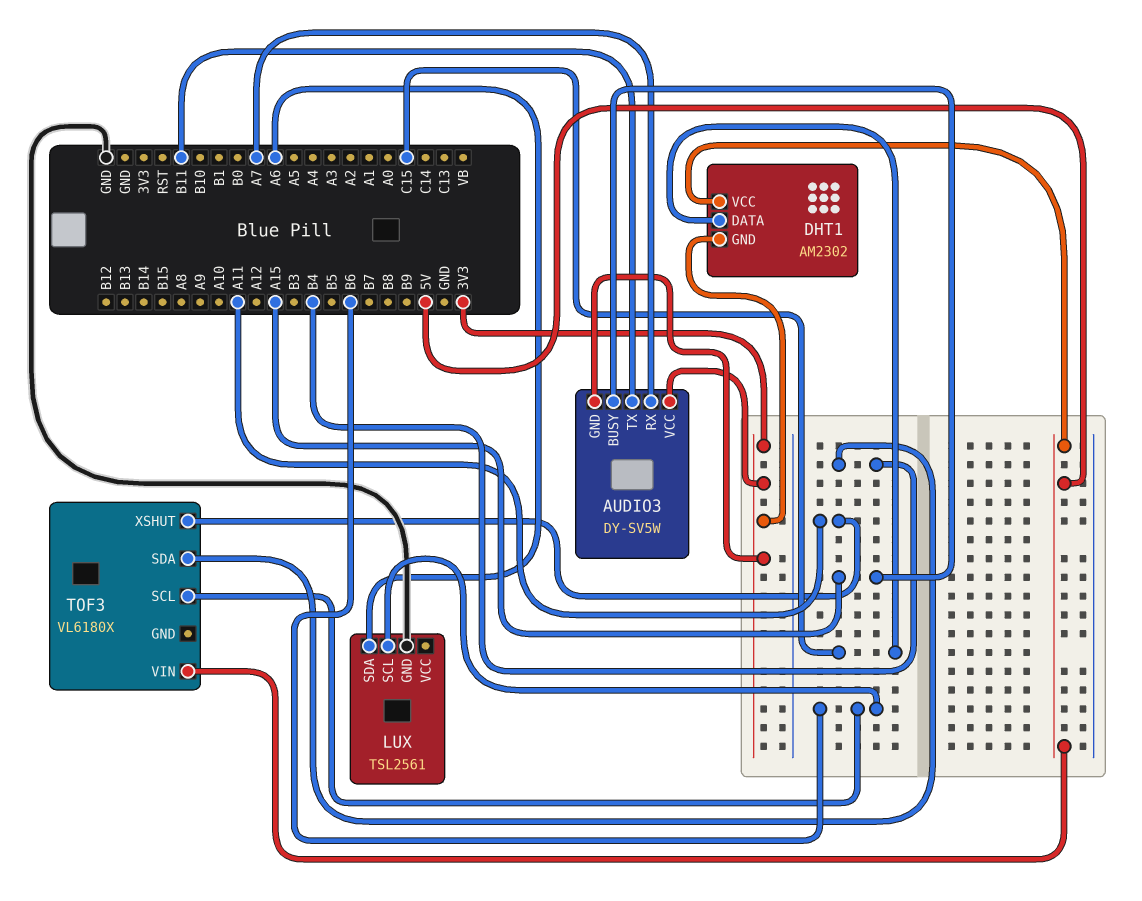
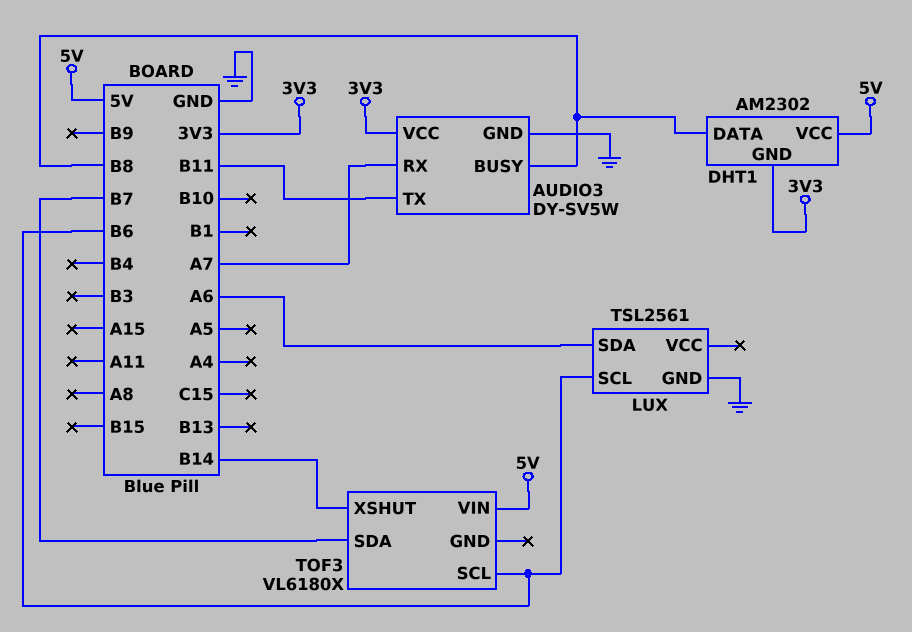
AUDIO3 pin BUSY: A15 -> B8
AUDIO3 pin GND: 3V3 -> GND
DHT1 pin DATA: C15 -> B8
TOF3 pin SDA: B4 -> B7
TOF3 pin XSHUT: A11 -> B14

